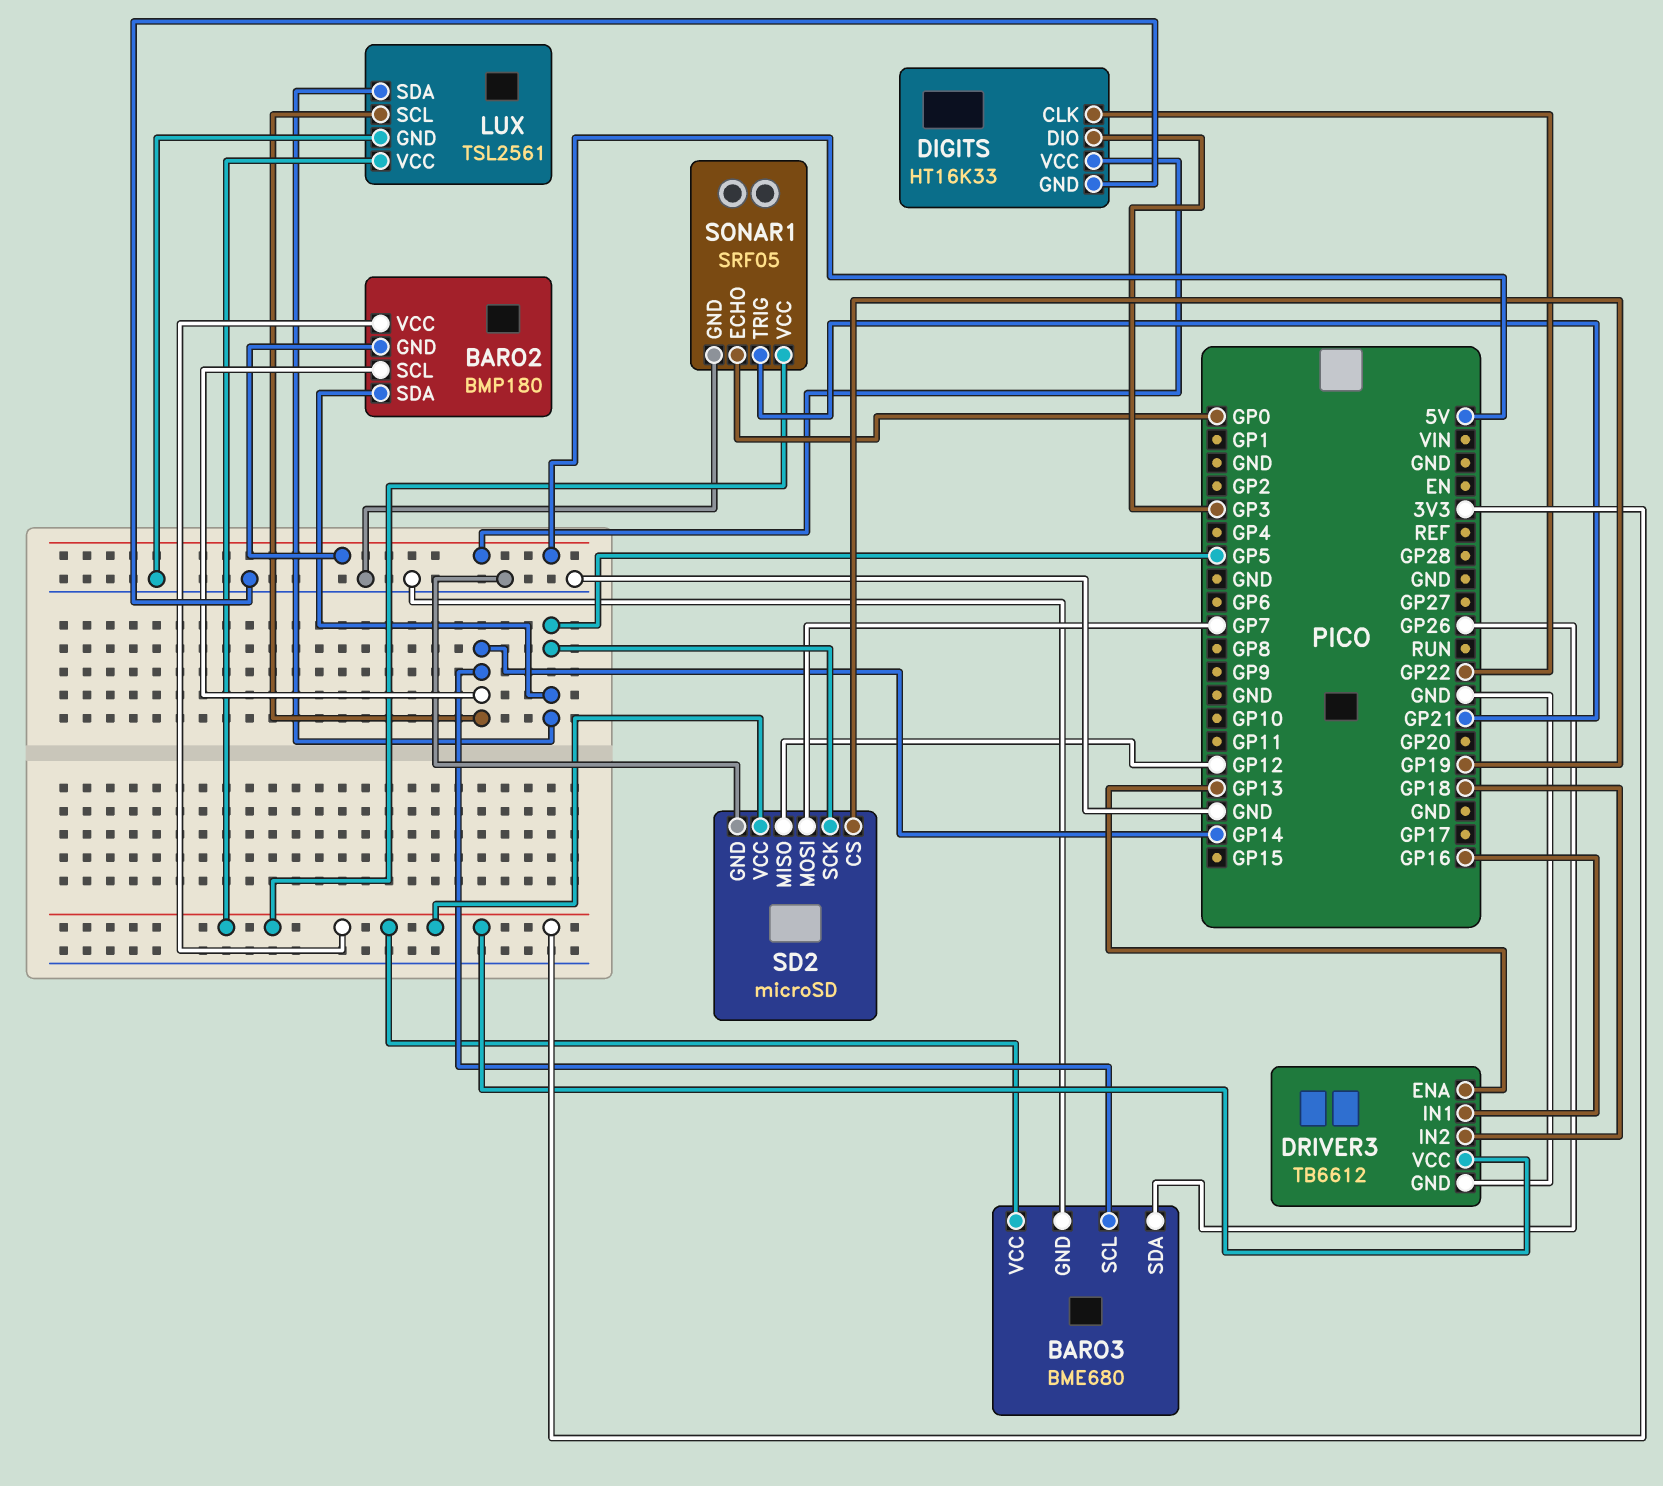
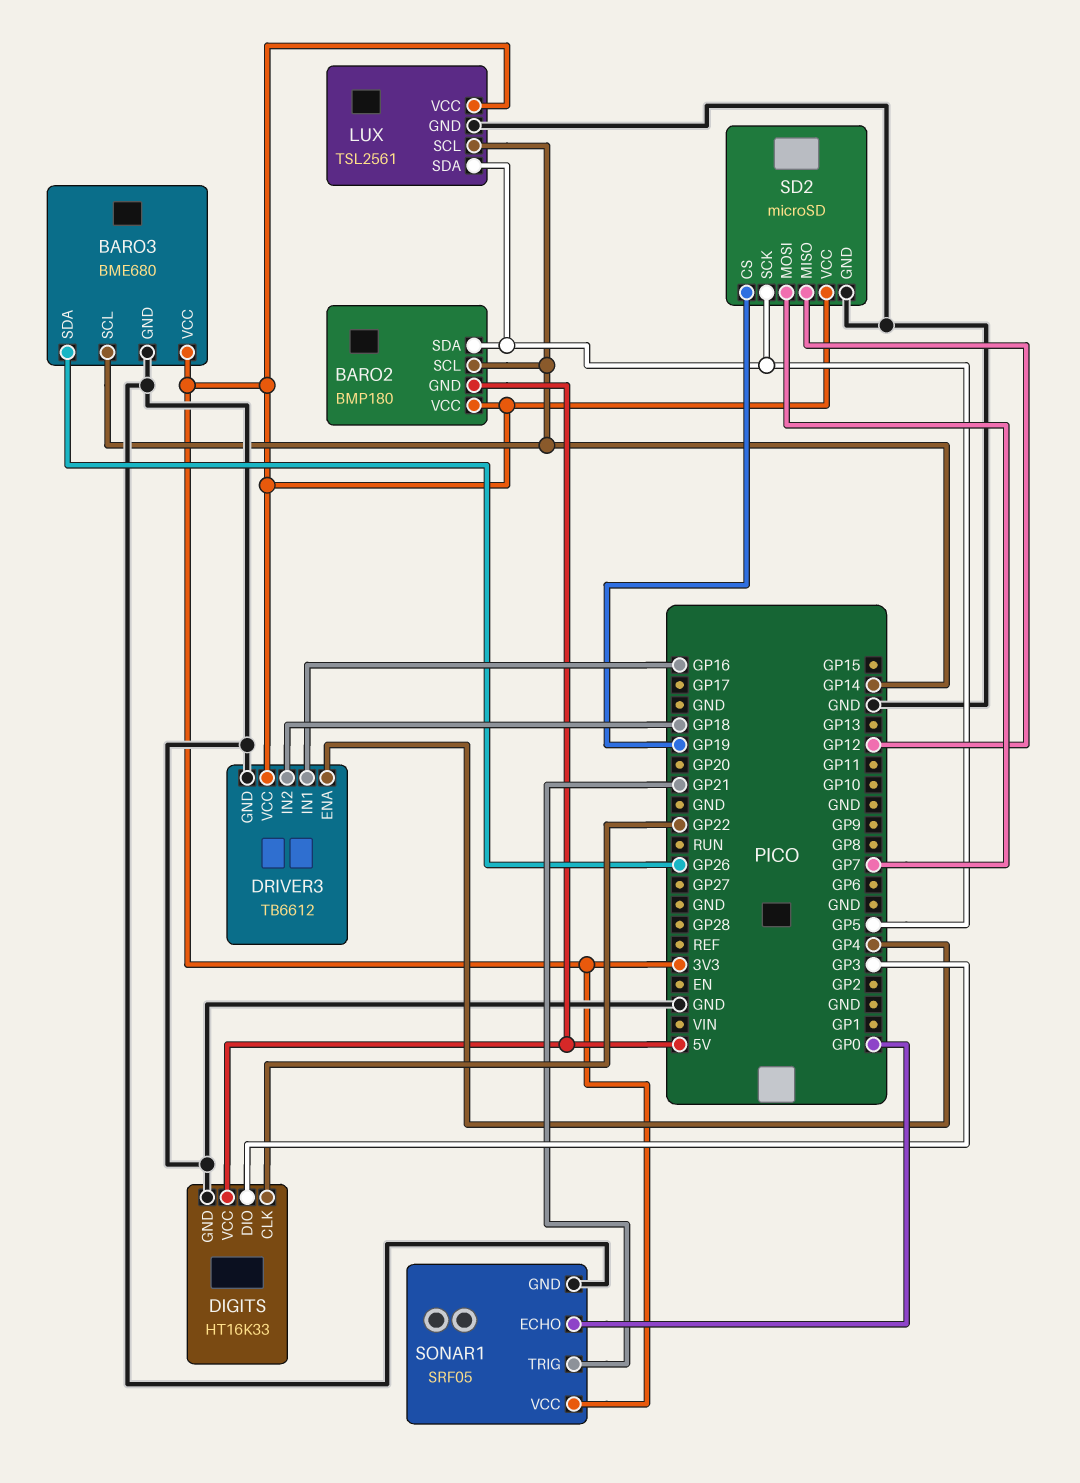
DRIVER3 pin ENA: GP13 -> GP4

